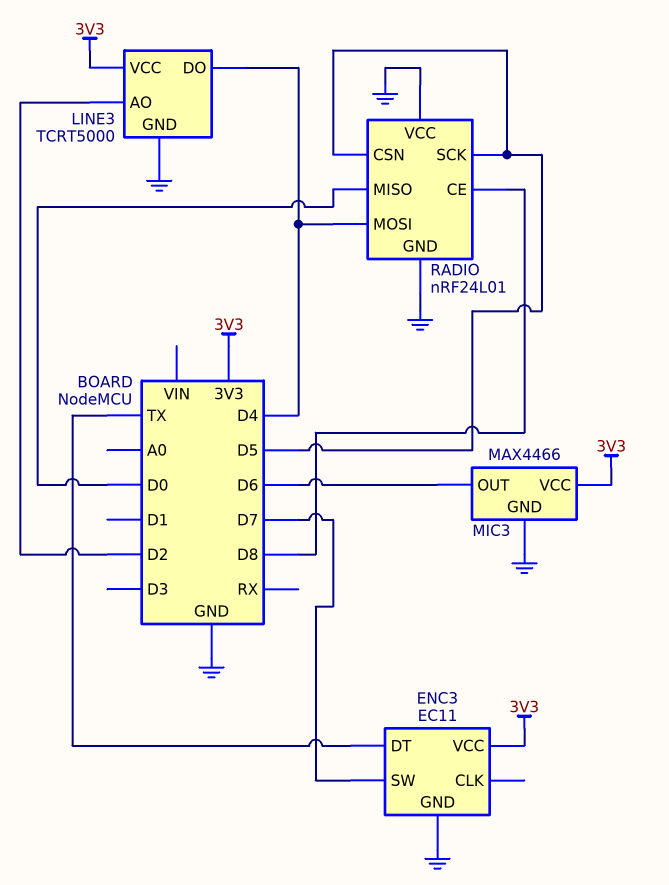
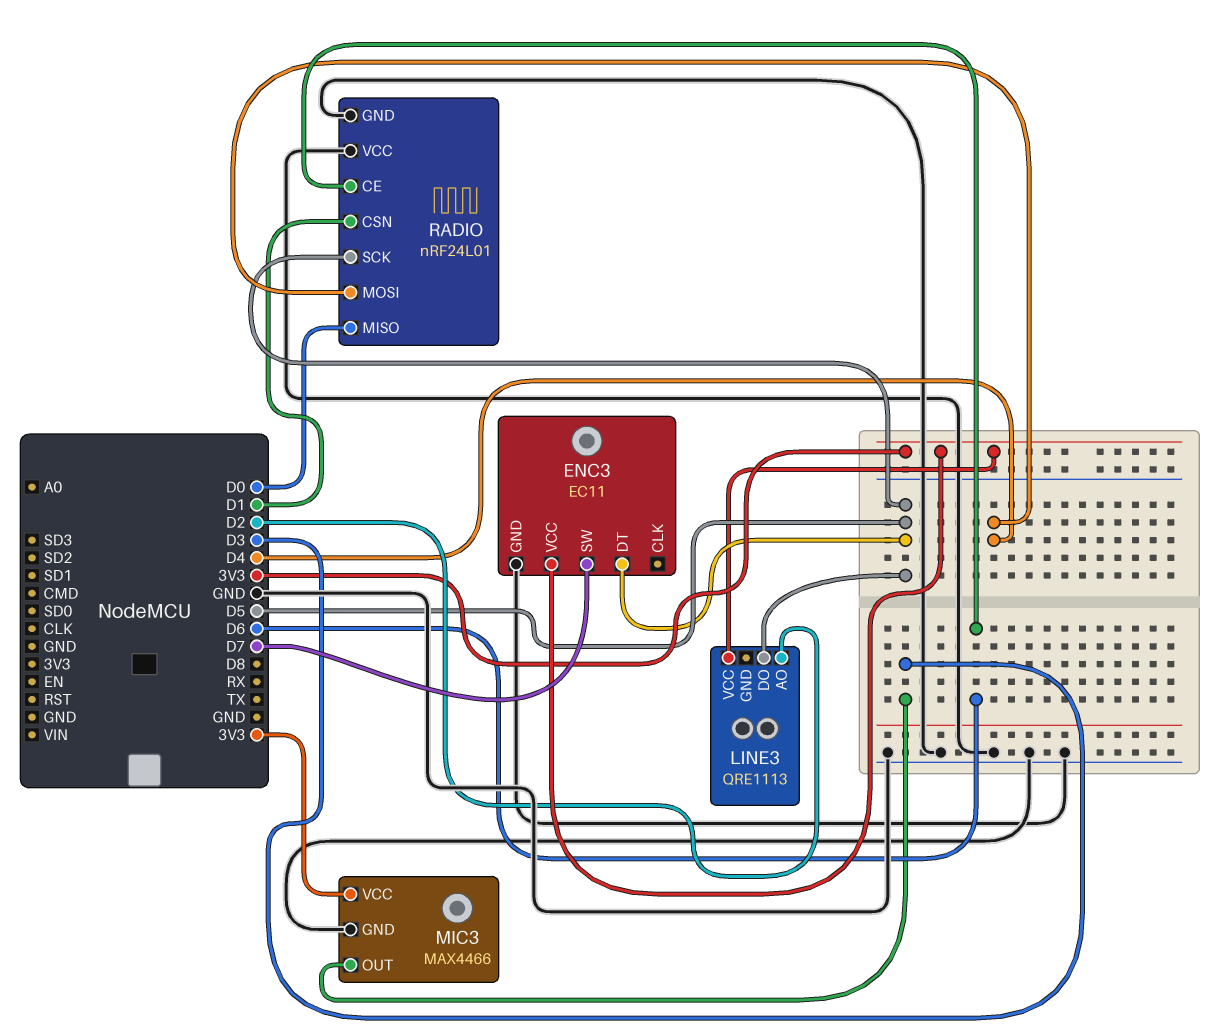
ENC3 pin DT: TX -> D5
LINE3: TCRT5000 -> QRE1113
LINE3 pin DO: D4 -> D5
LINE3 pin GND: GND -> none
MIC3 pin OUT: D6 -> D3
RADIO pin CE: D8 -> D6
RADIO pin CSN: D5 -> D1

